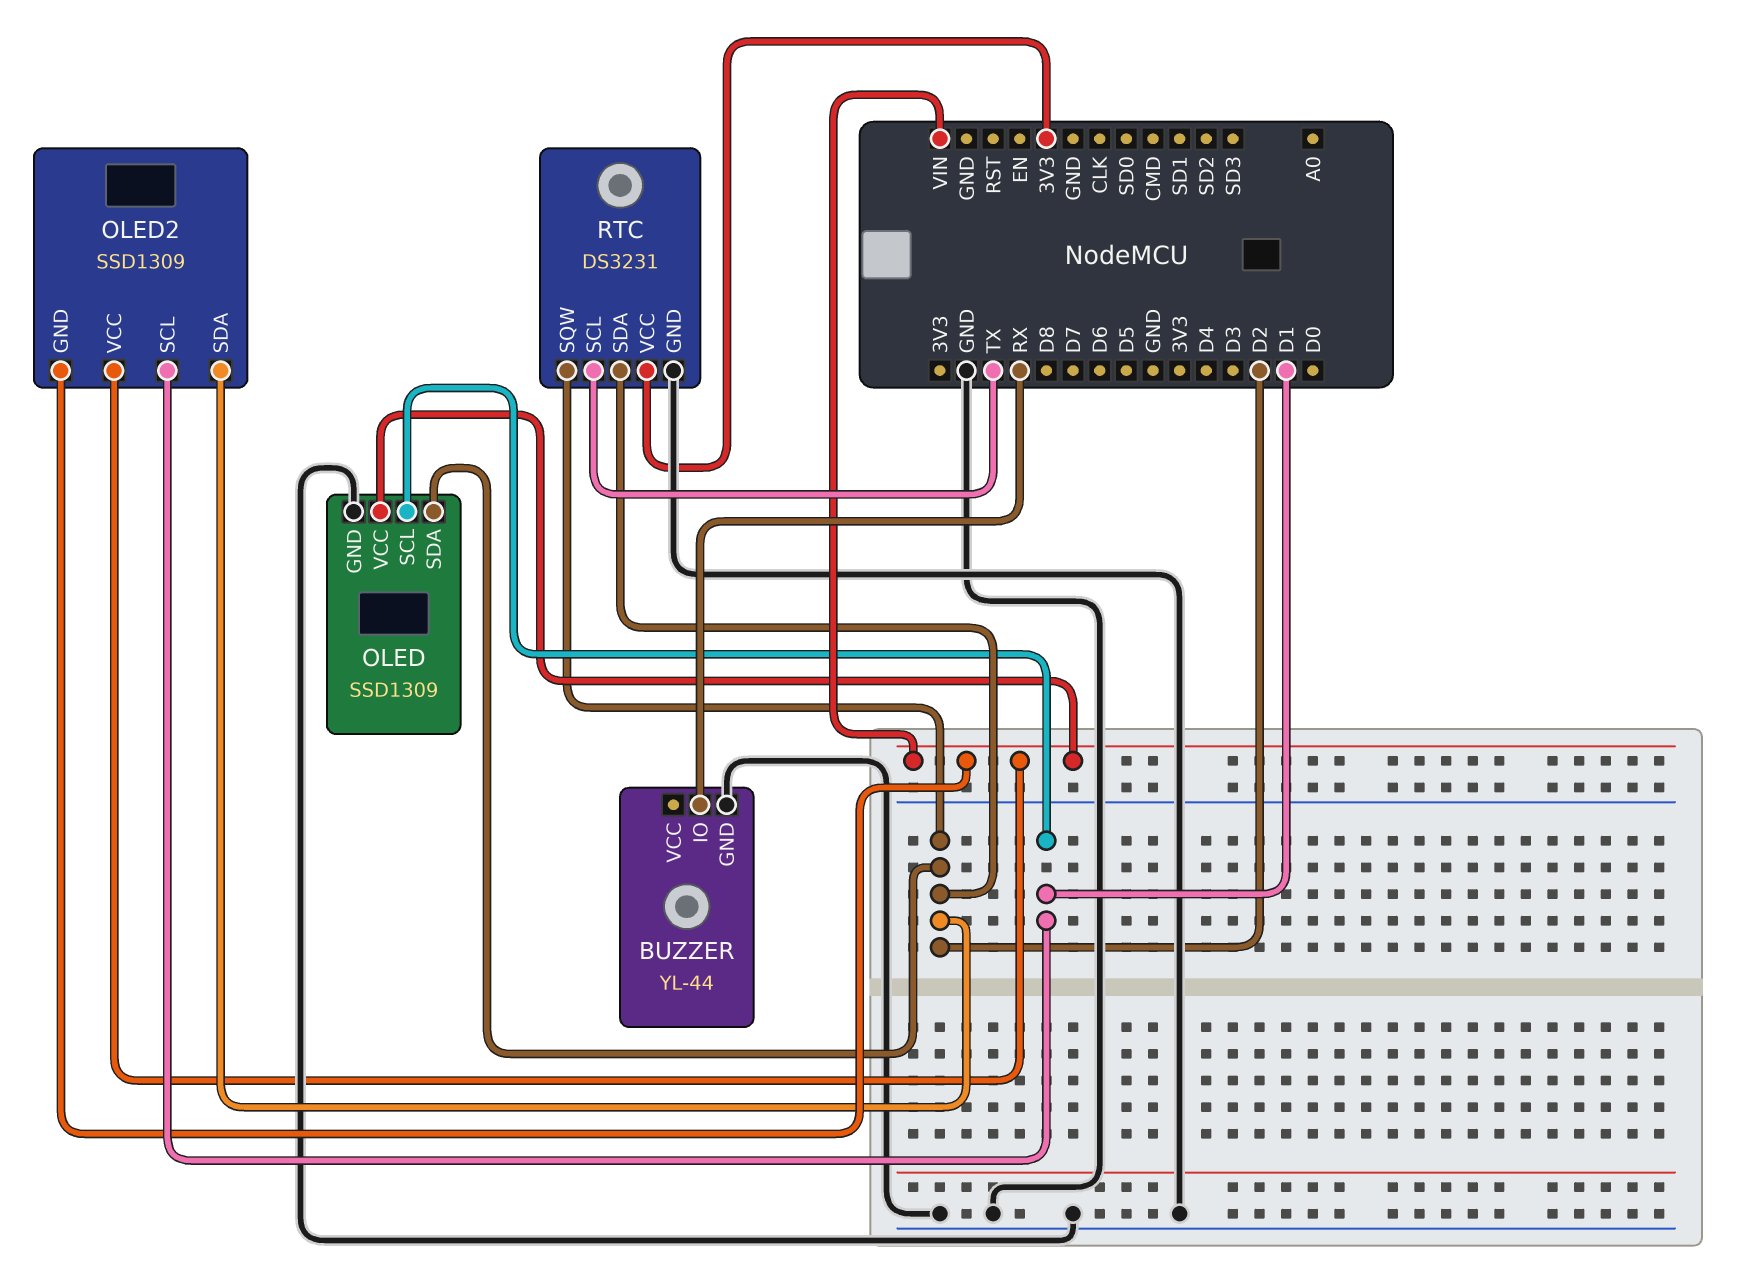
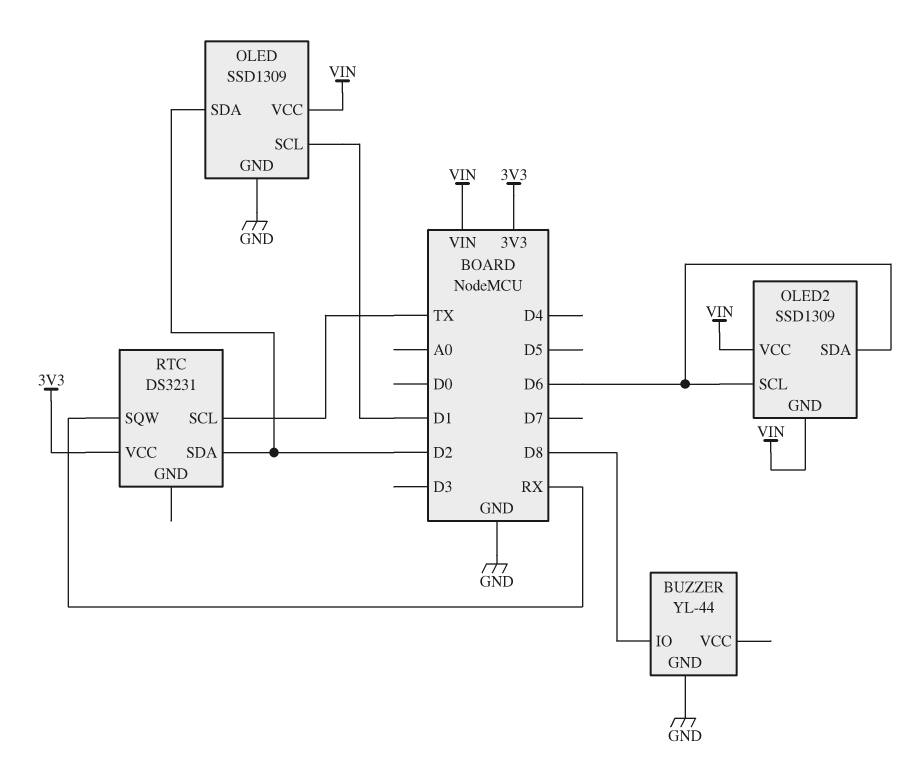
BUZZER pin IO: RX -> D8
OLED2 pin SCL: D1 -> D6
OLED2 pin SDA: D2 -> D6
RTC pin GND: GND -> none
RTC pin SQW: D2 -> RX

